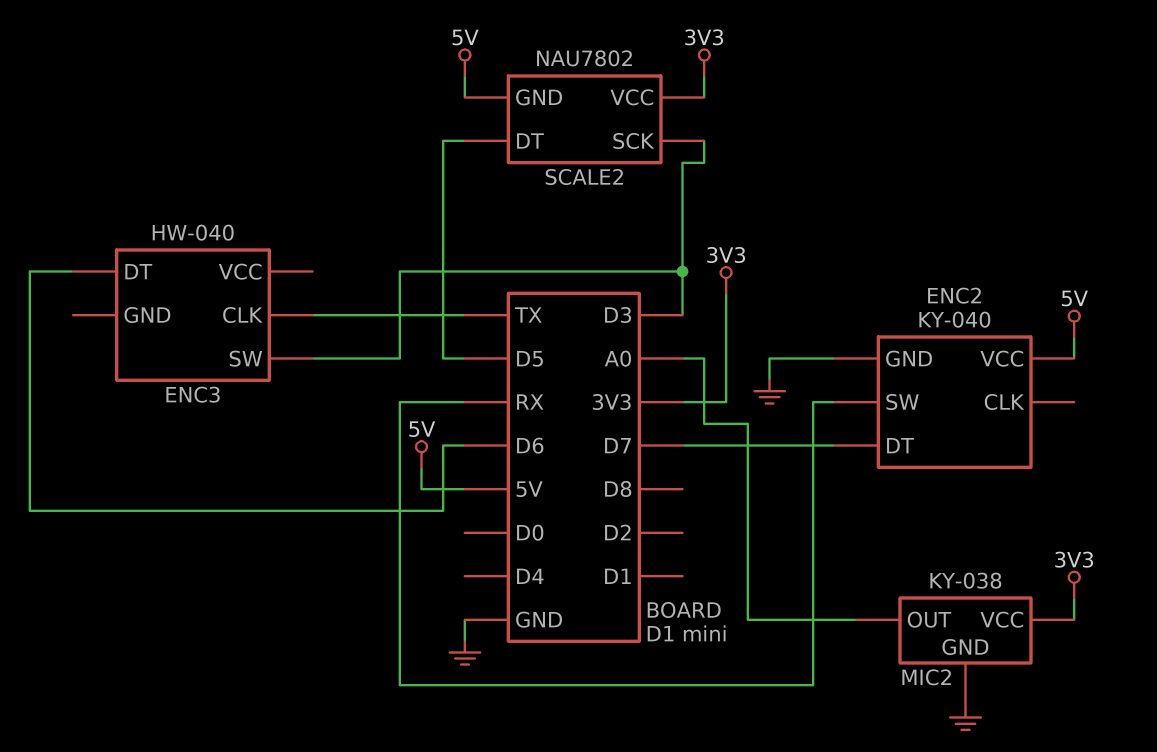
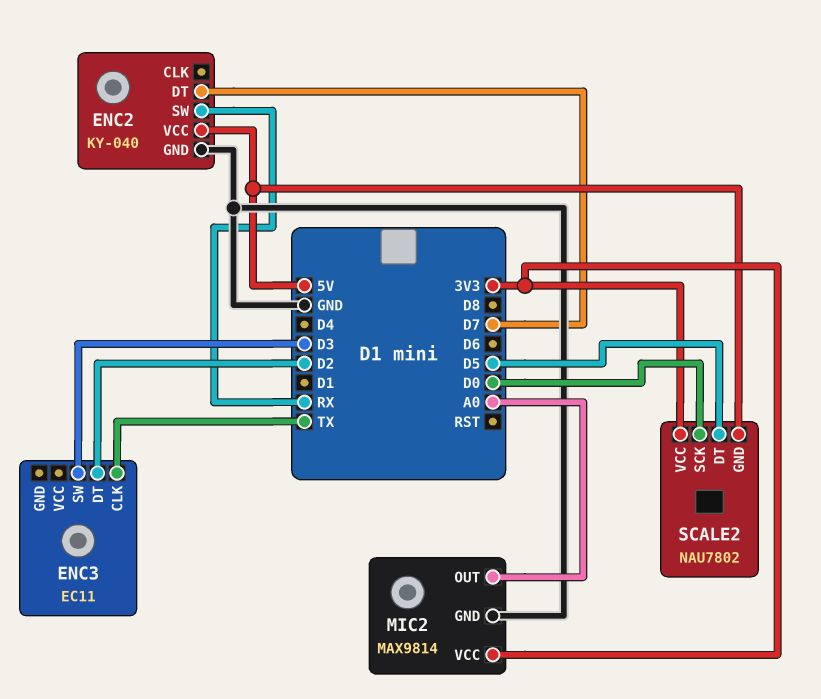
ENC3: HW-040 -> EC11
ENC3 pin DT: D6 -> D2
MIC2: KY-038 -> MAX9814
SCALE2 pin SCK: D3 -> D0

